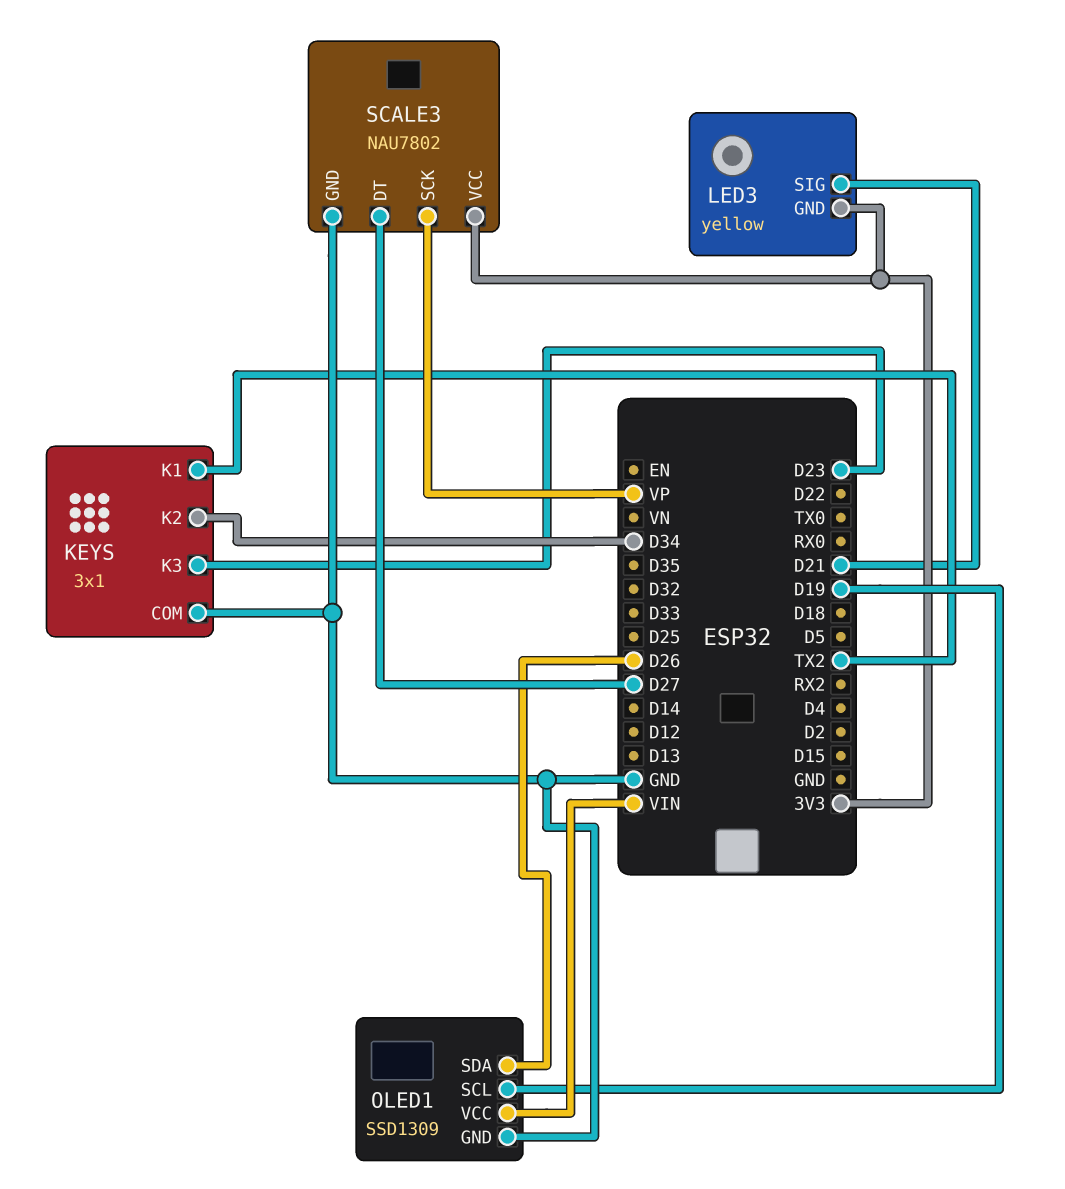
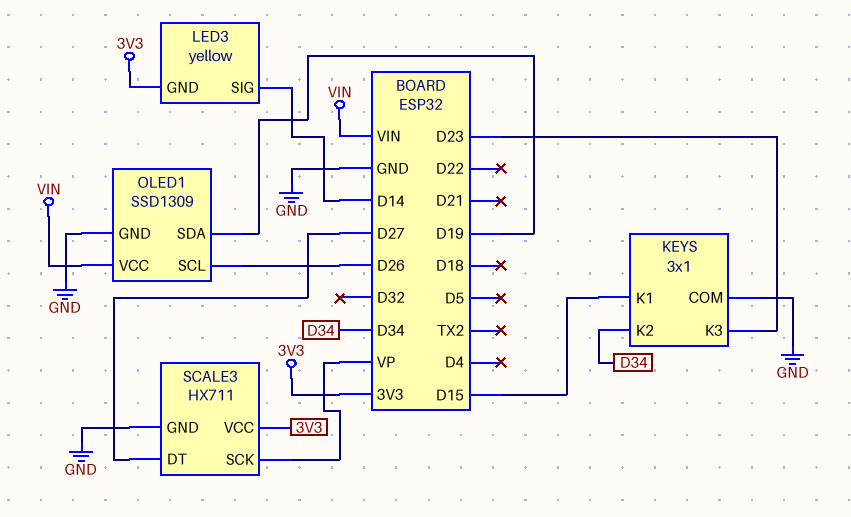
KEYS pin K1: TX2 -> D15
LED3 pin SIG: D21 -> D14
OLED1 pin SCL: D19 -> D26
OLED1 pin SDA: D26 -> D19
SCALE3: NAU7802 -> HX711

